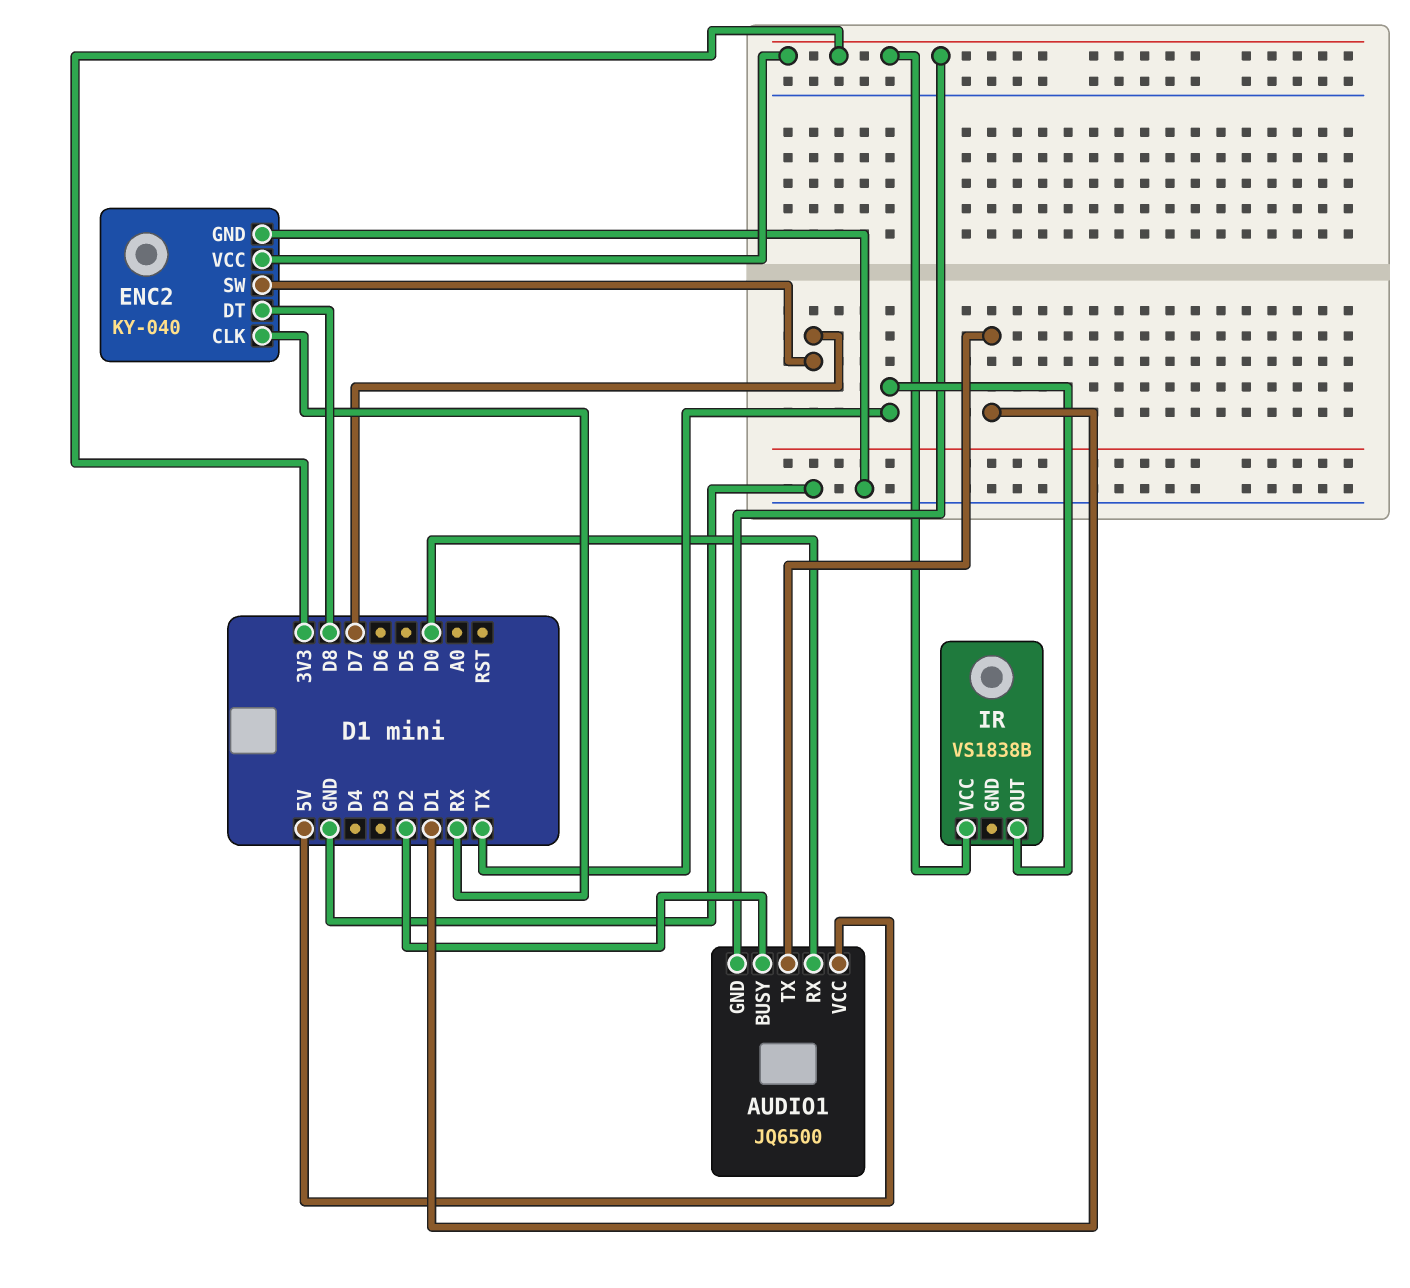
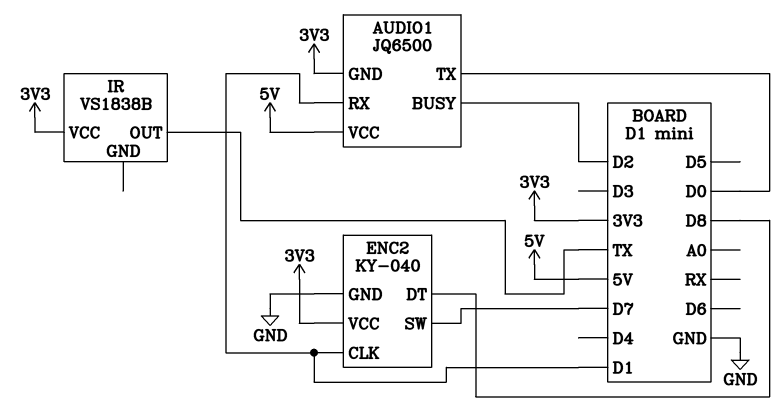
AUDIO1 pin RX: D0 -> D1
AUDIO1 pin TX: D1 -> D0
ENC2 pin CLK: RX -> D1

